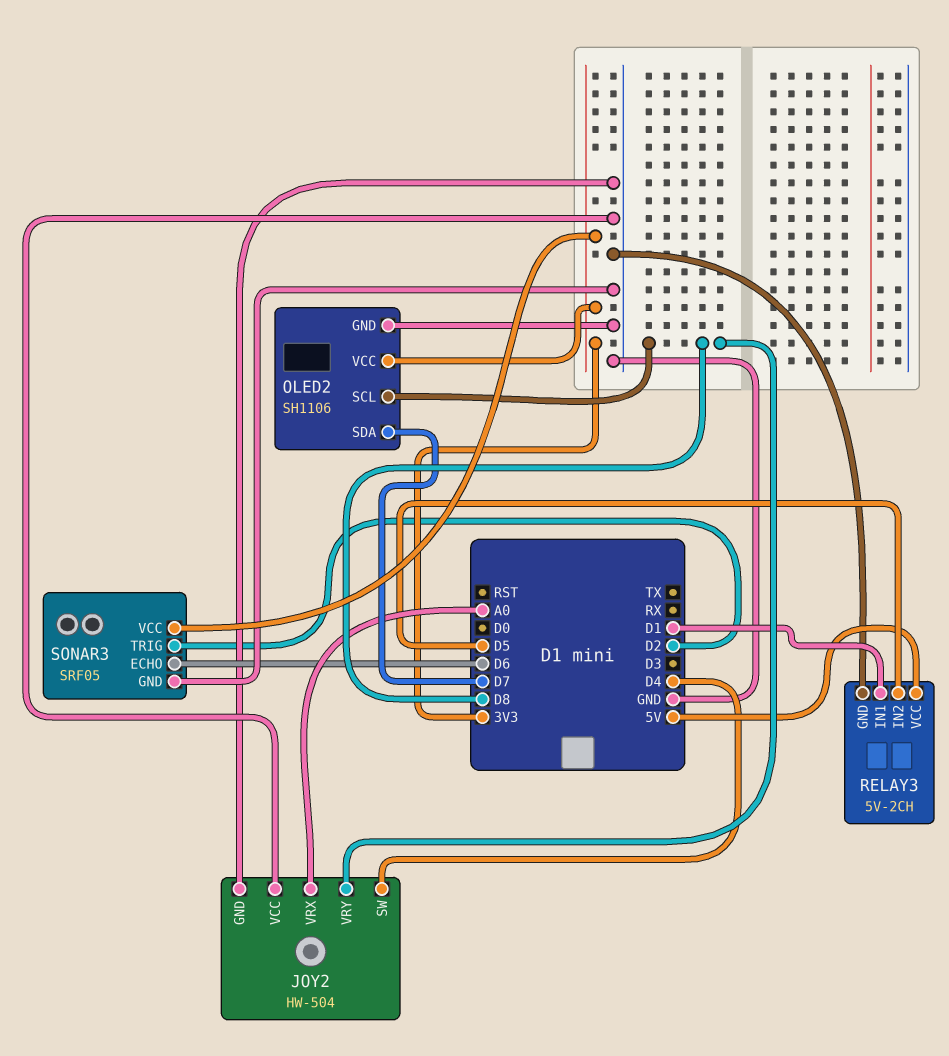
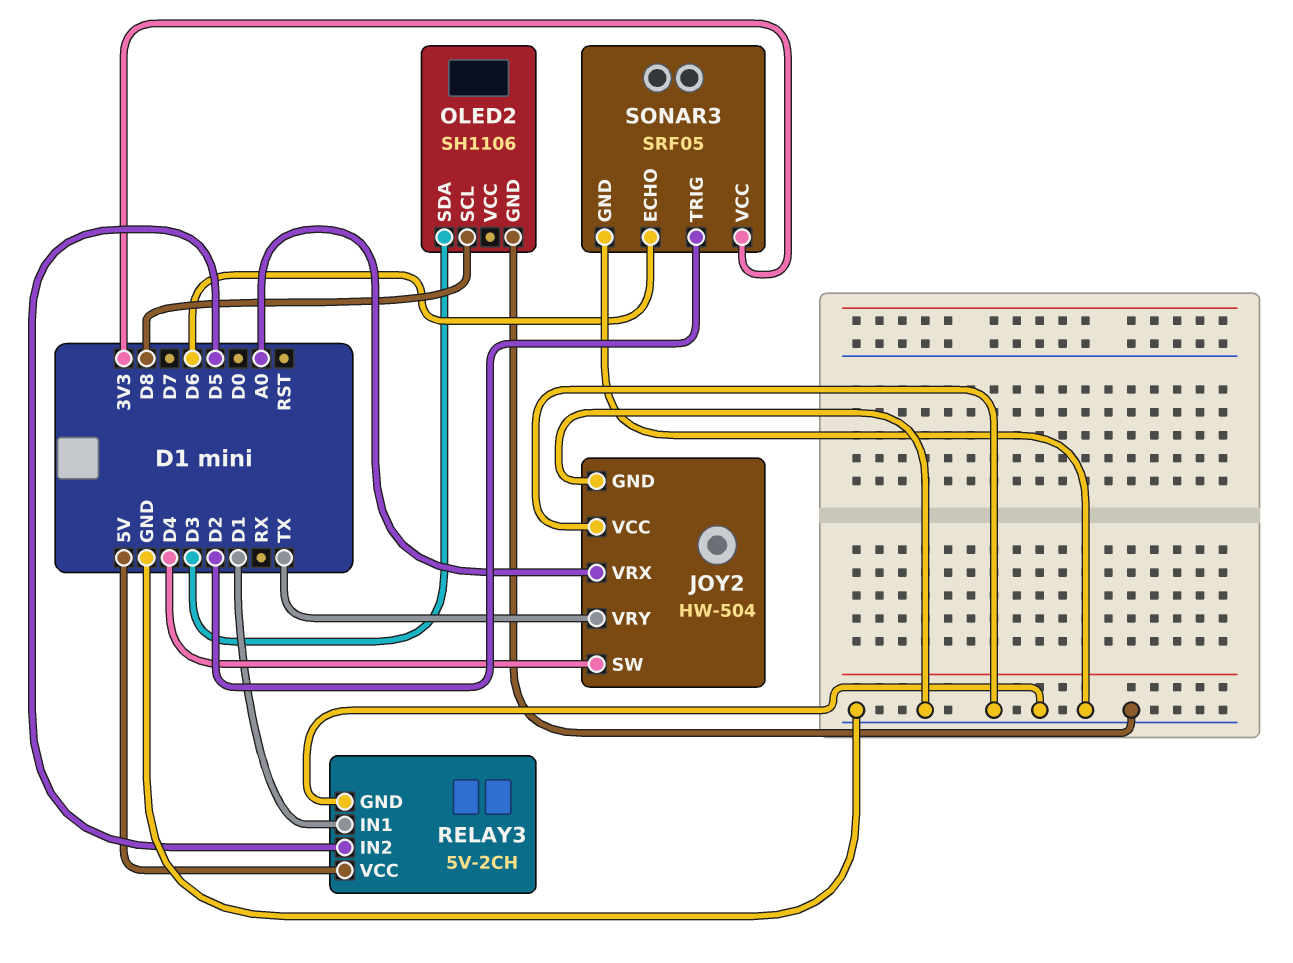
JOY2 pin VRY: D8 -> TX
OLED2 pin SDA: D7 -> D3
OLED2 pin VCC: 3V3 -> none

